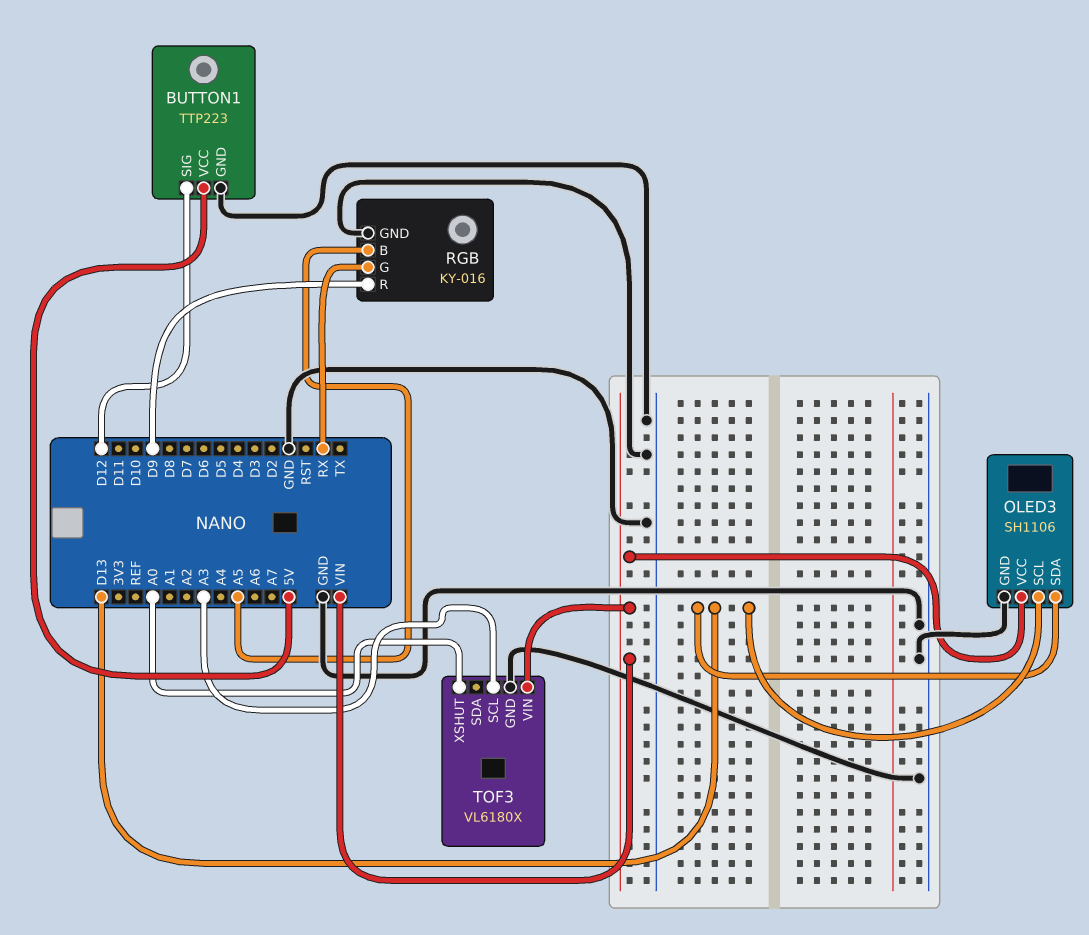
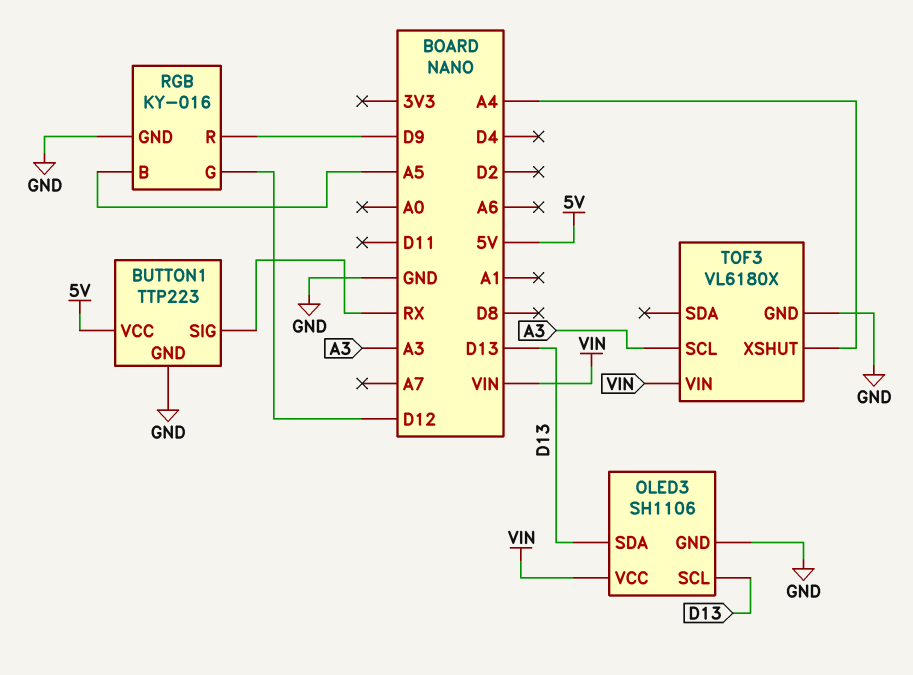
BUTTON1 pin SIG: D12 -> RX
RGB pin G: RX -> D12
TOF3 pin XSHUT: A0 -> A4

